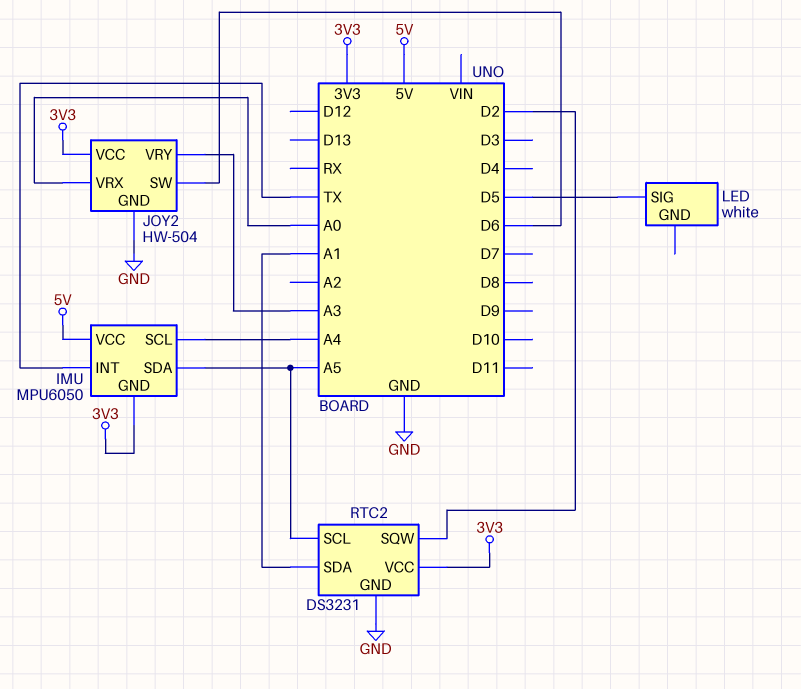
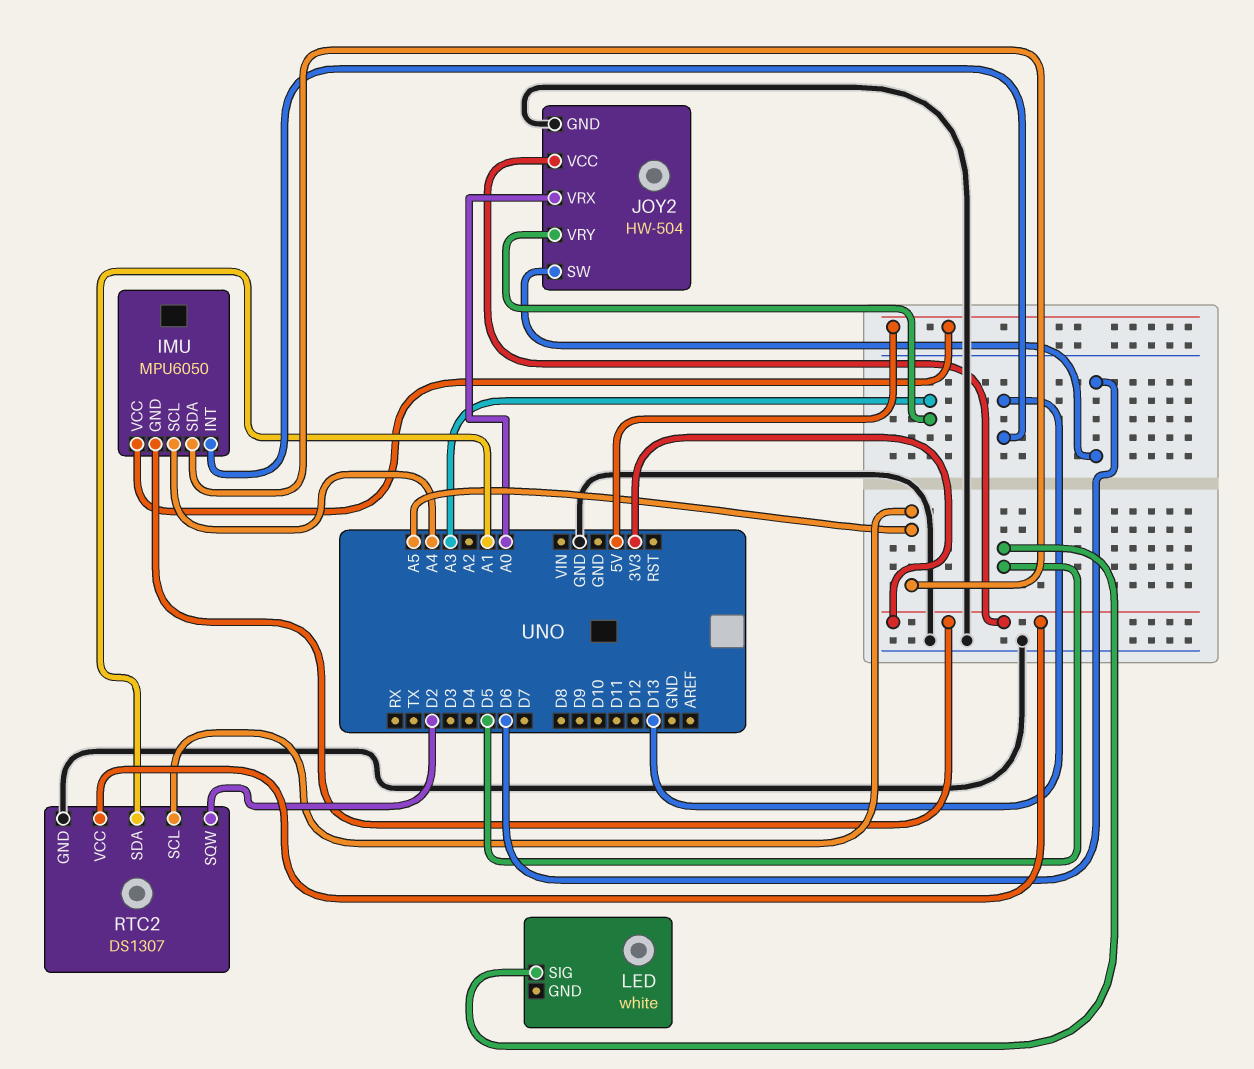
IMU pin INT: TX -> D13
RTC2: DS3231 -> DS1307

